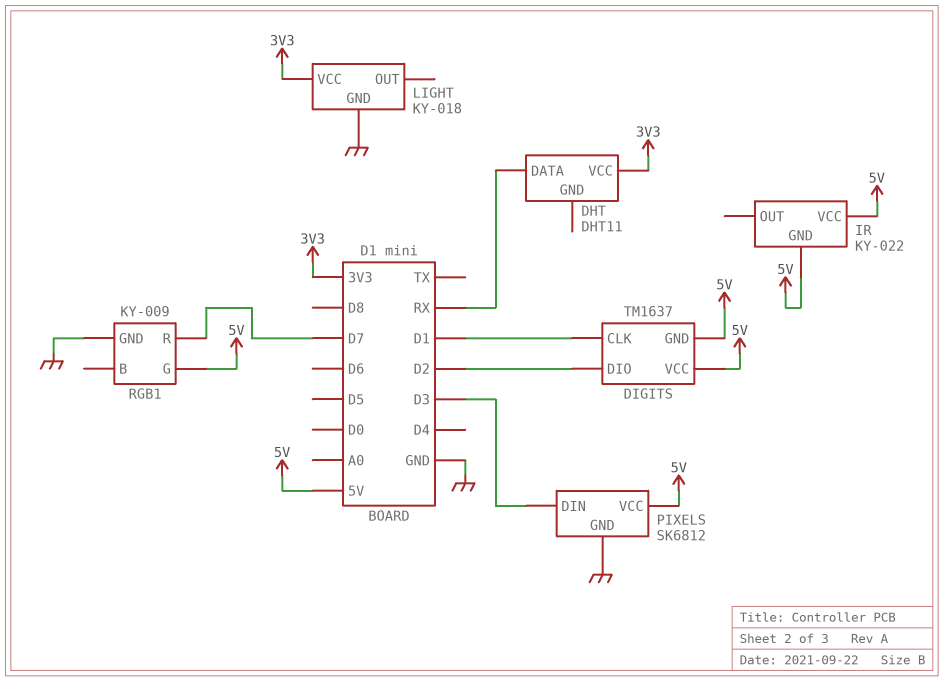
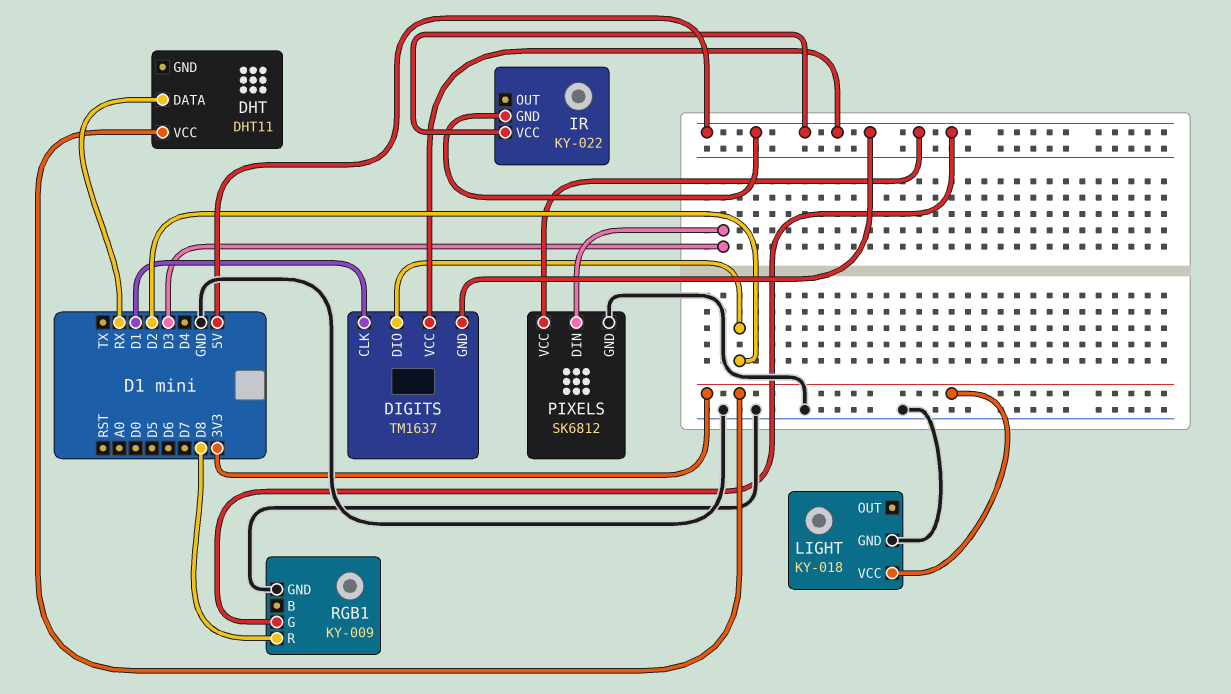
RGB1 pin R: D7 -> D8

